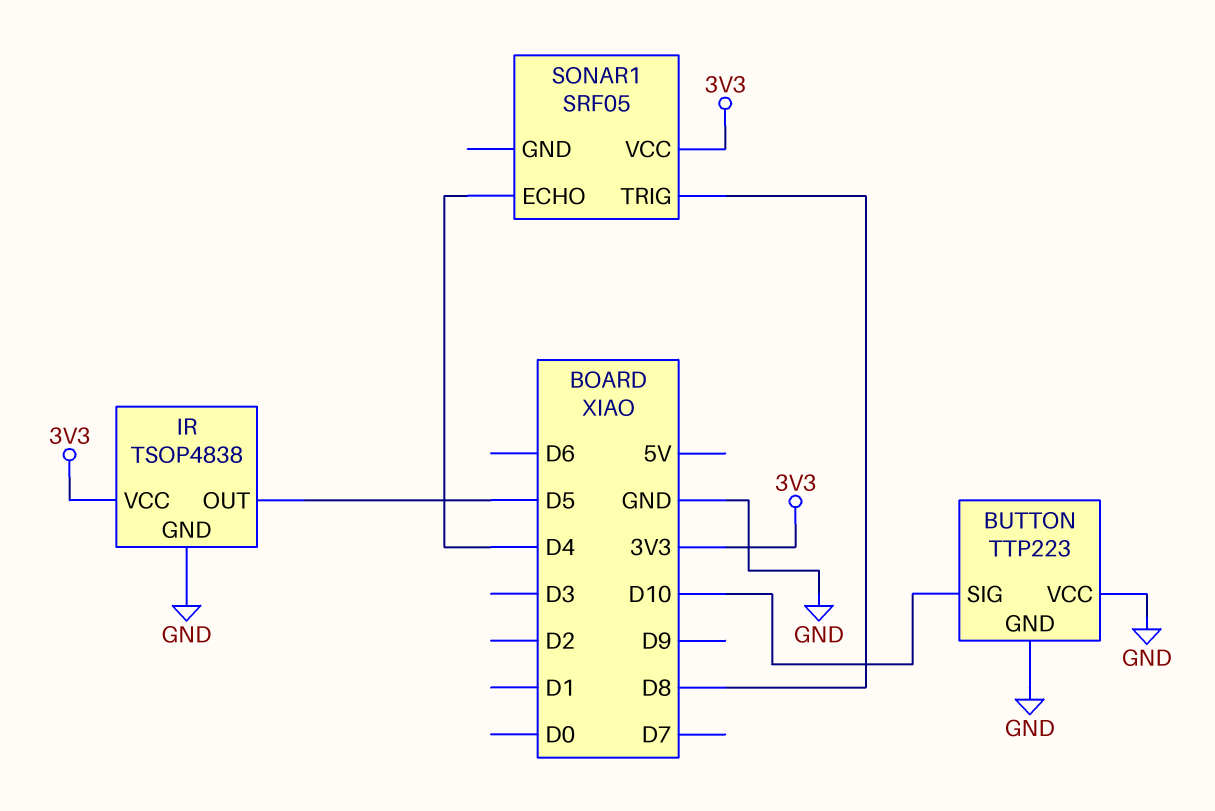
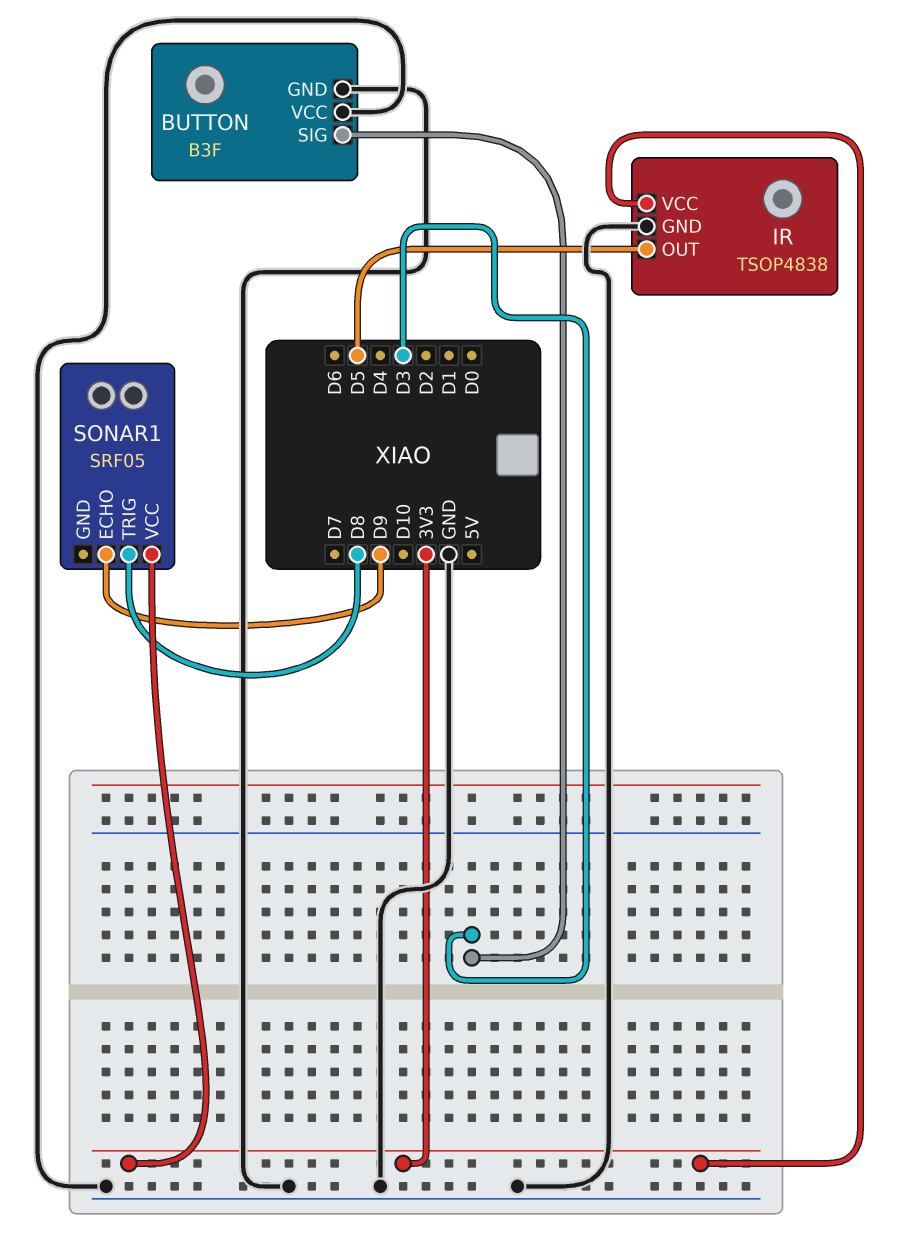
BUTTON: TTP223 -> B3F
BUTTON pin SIG: D10 -> D3
SONAR1 pin ECHO: D4 -> D9

